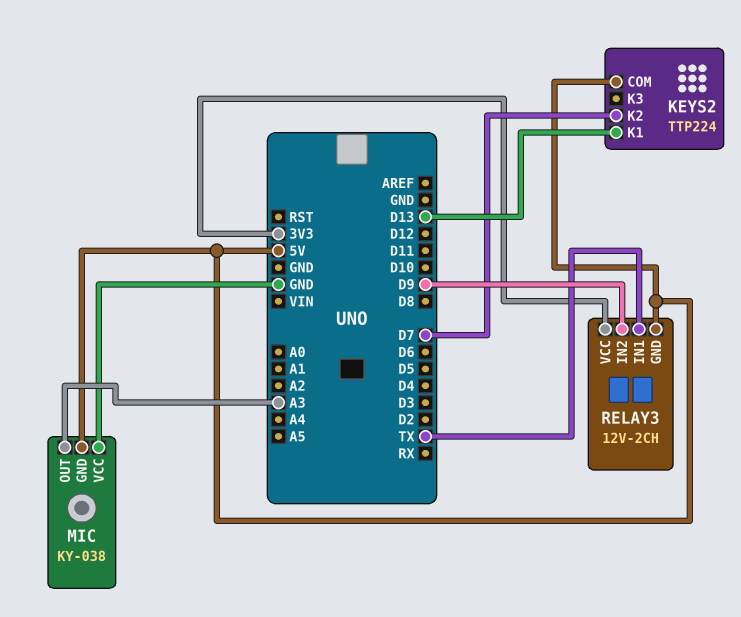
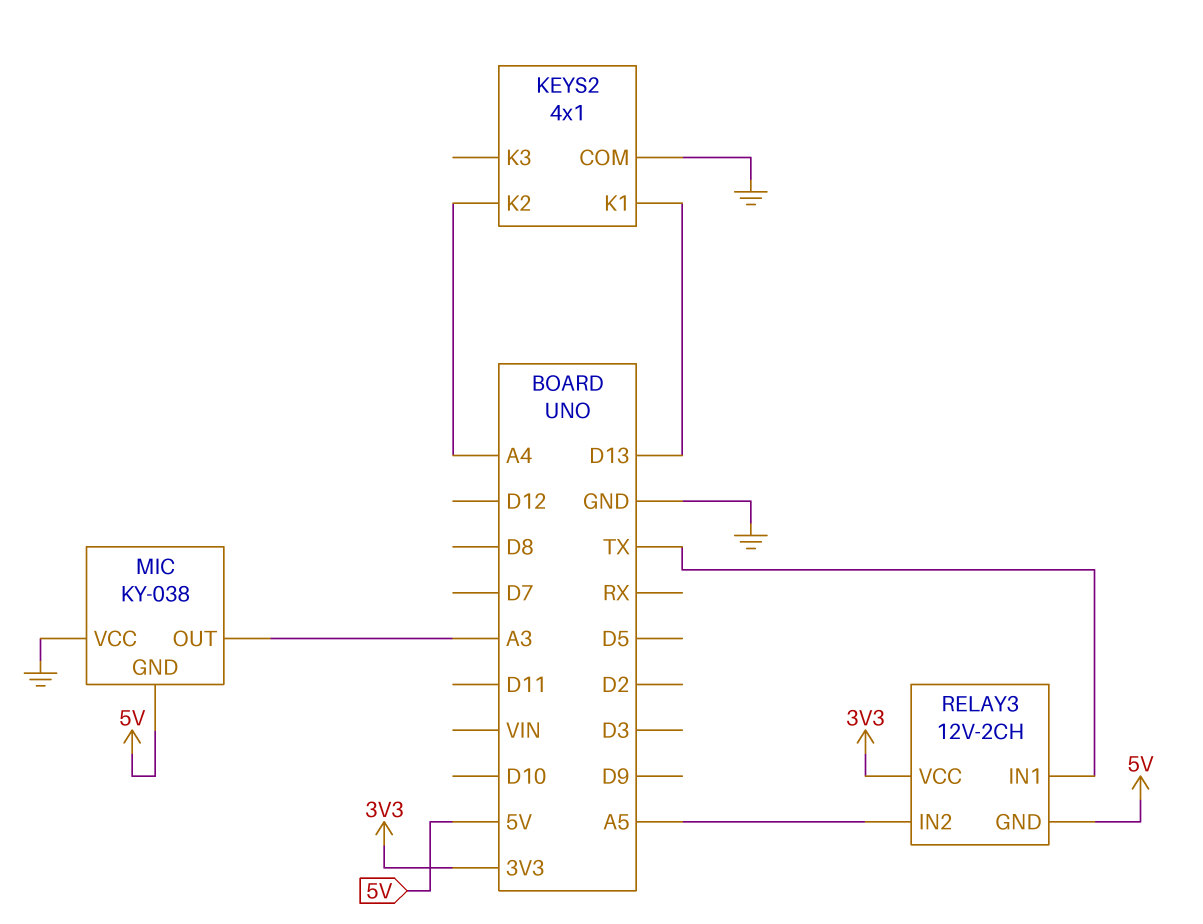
KEYS2: TTP224 -> 4x1
KEYS2 pin COM: 5V -> GND
KEYS2 pin K2: D7 -> A4
RELAY3 pin IN2: D9 -> A5

